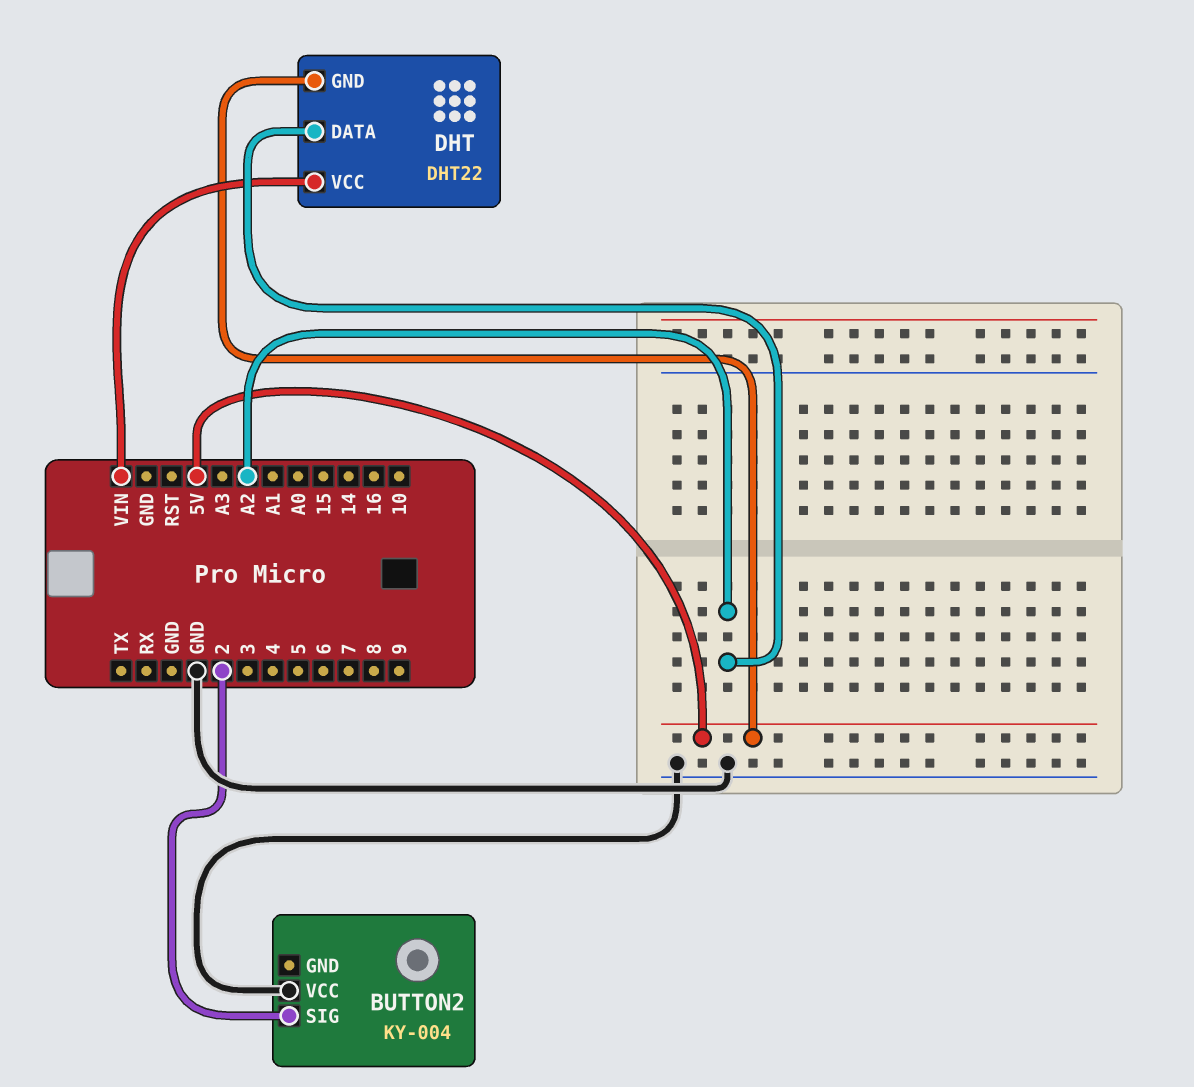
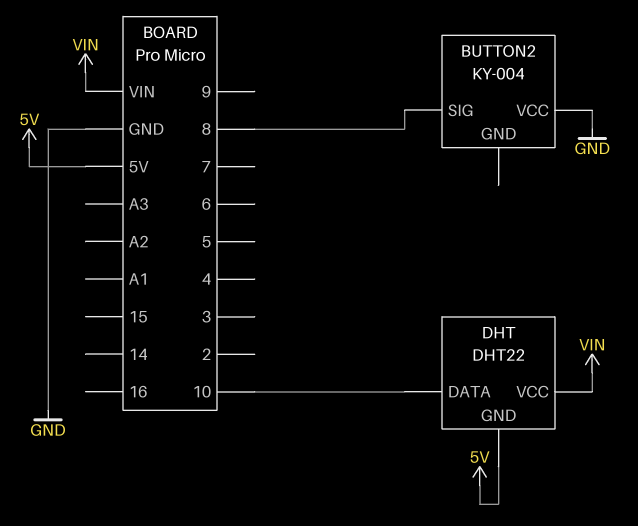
BUTTON2 pin SIG: 2 -> 8
DHT pin DATA: A2 -> 10

